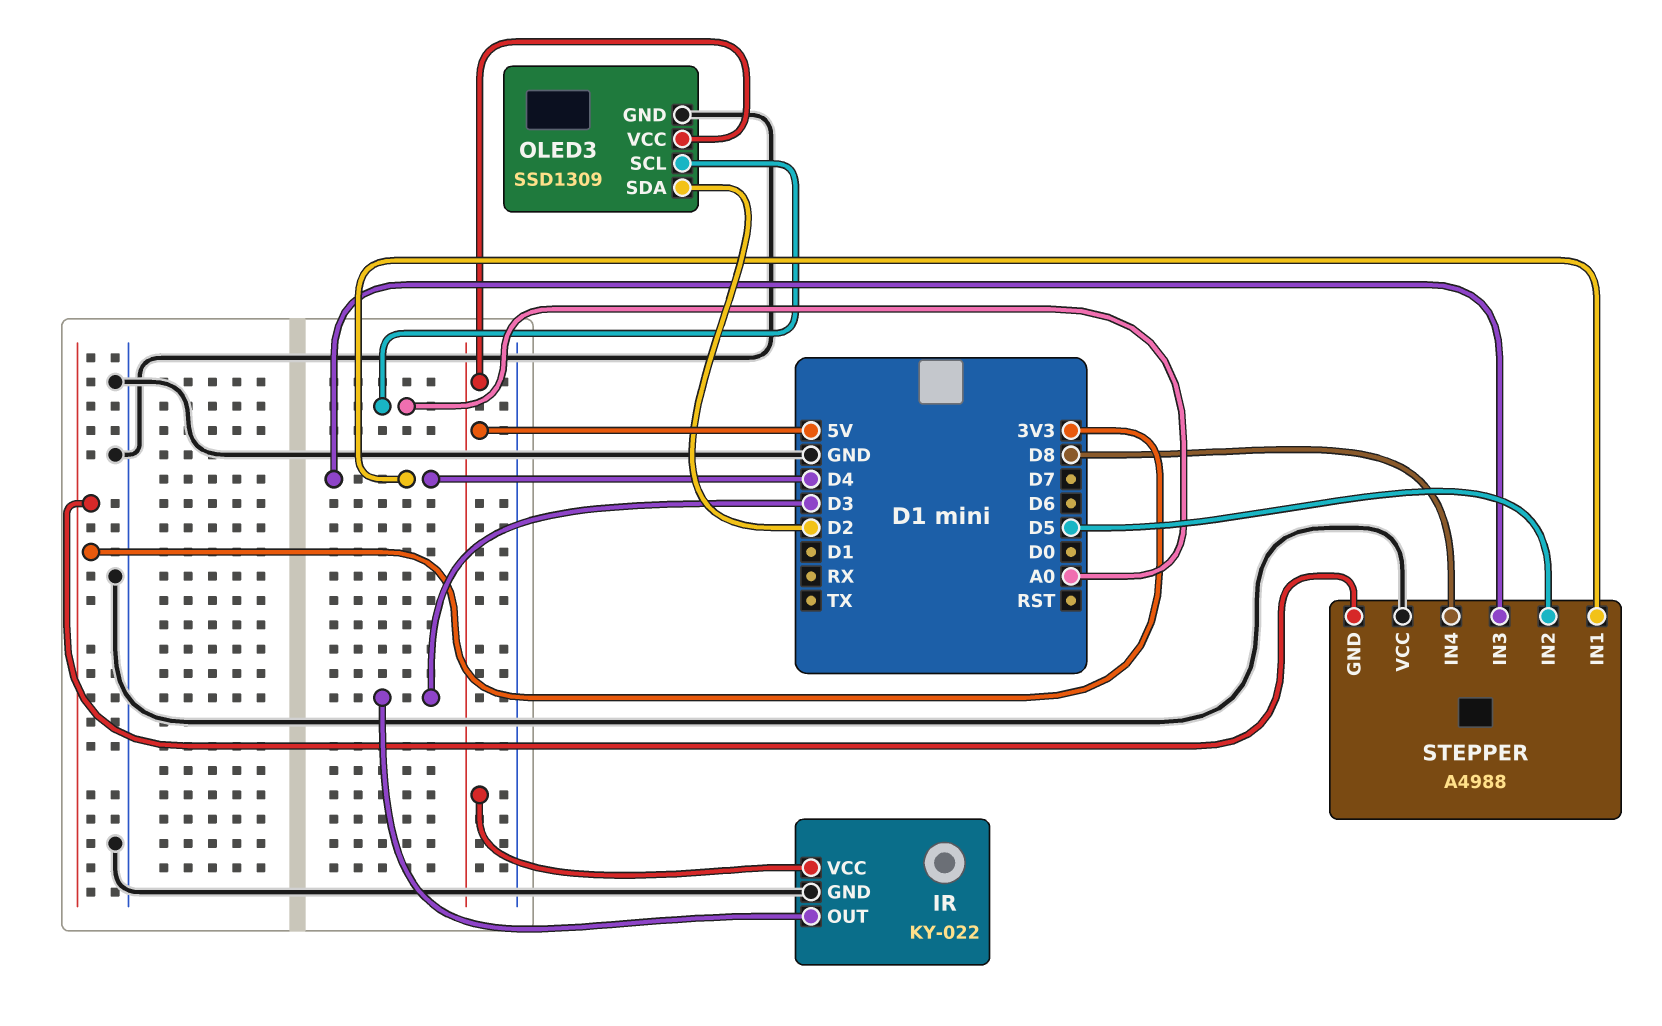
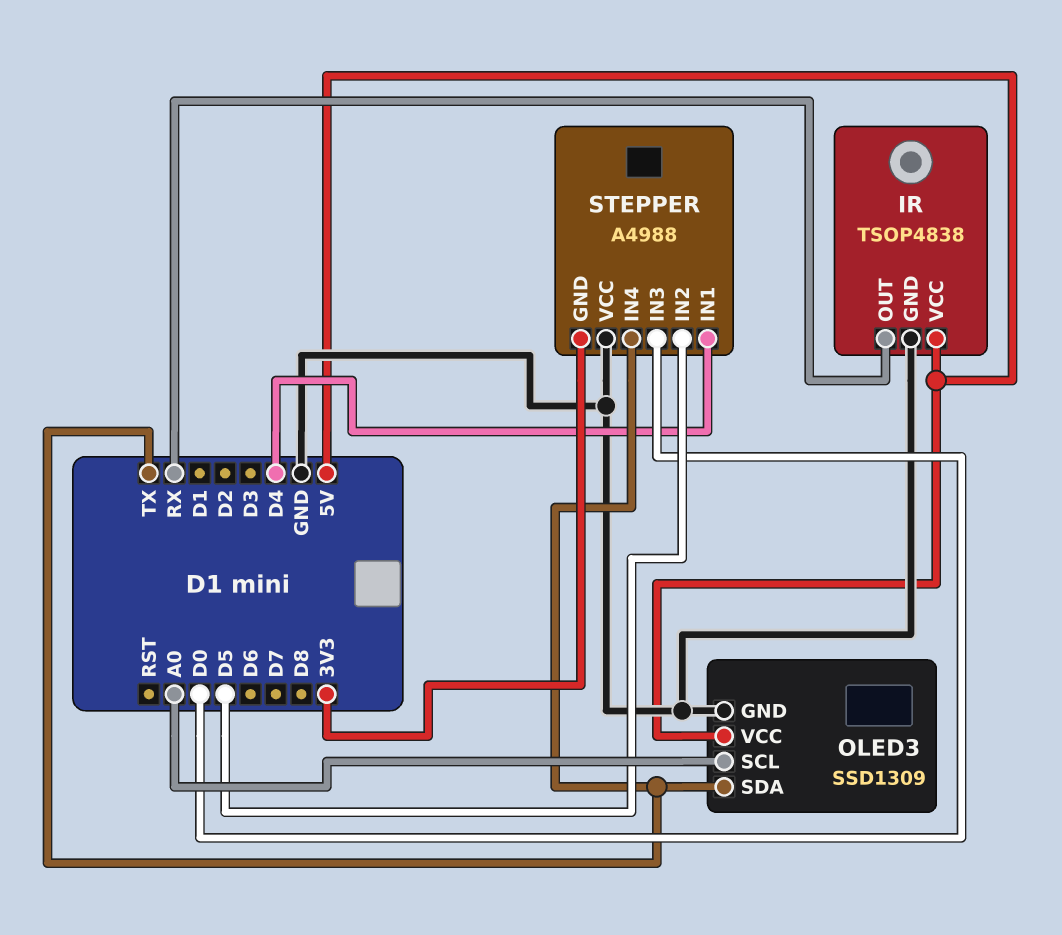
IR: KY-022 -> TSOP4838
IR pin OUT: D3 -> RX
OLED3 pin SDA: D2 -> TX
STEPPER pin IN3: D4 -> D0
STEPPER pin IN4: D8 -> TX

